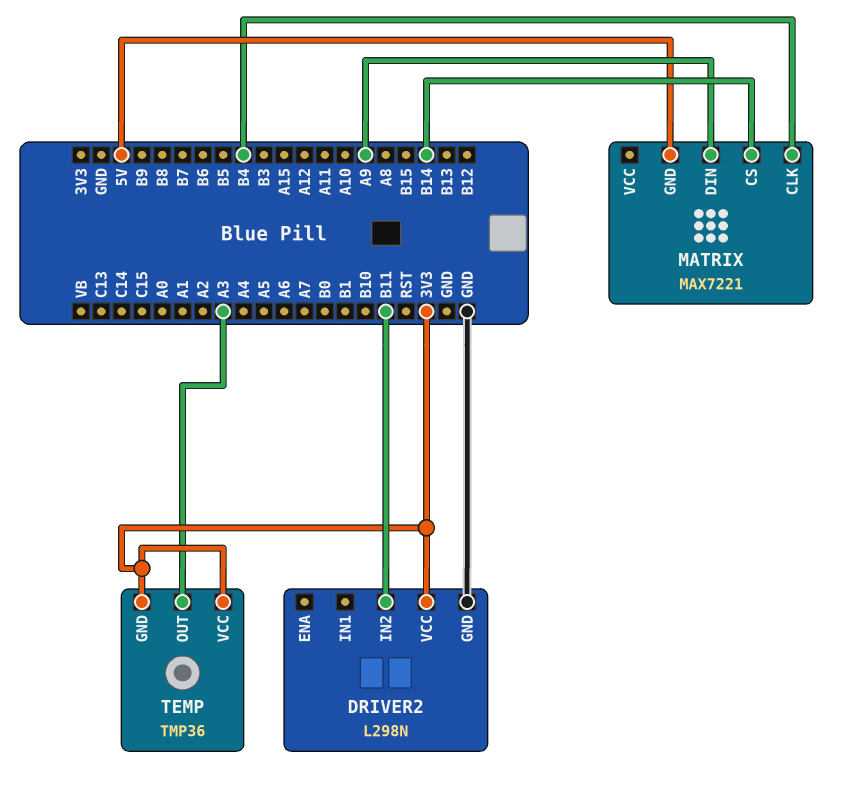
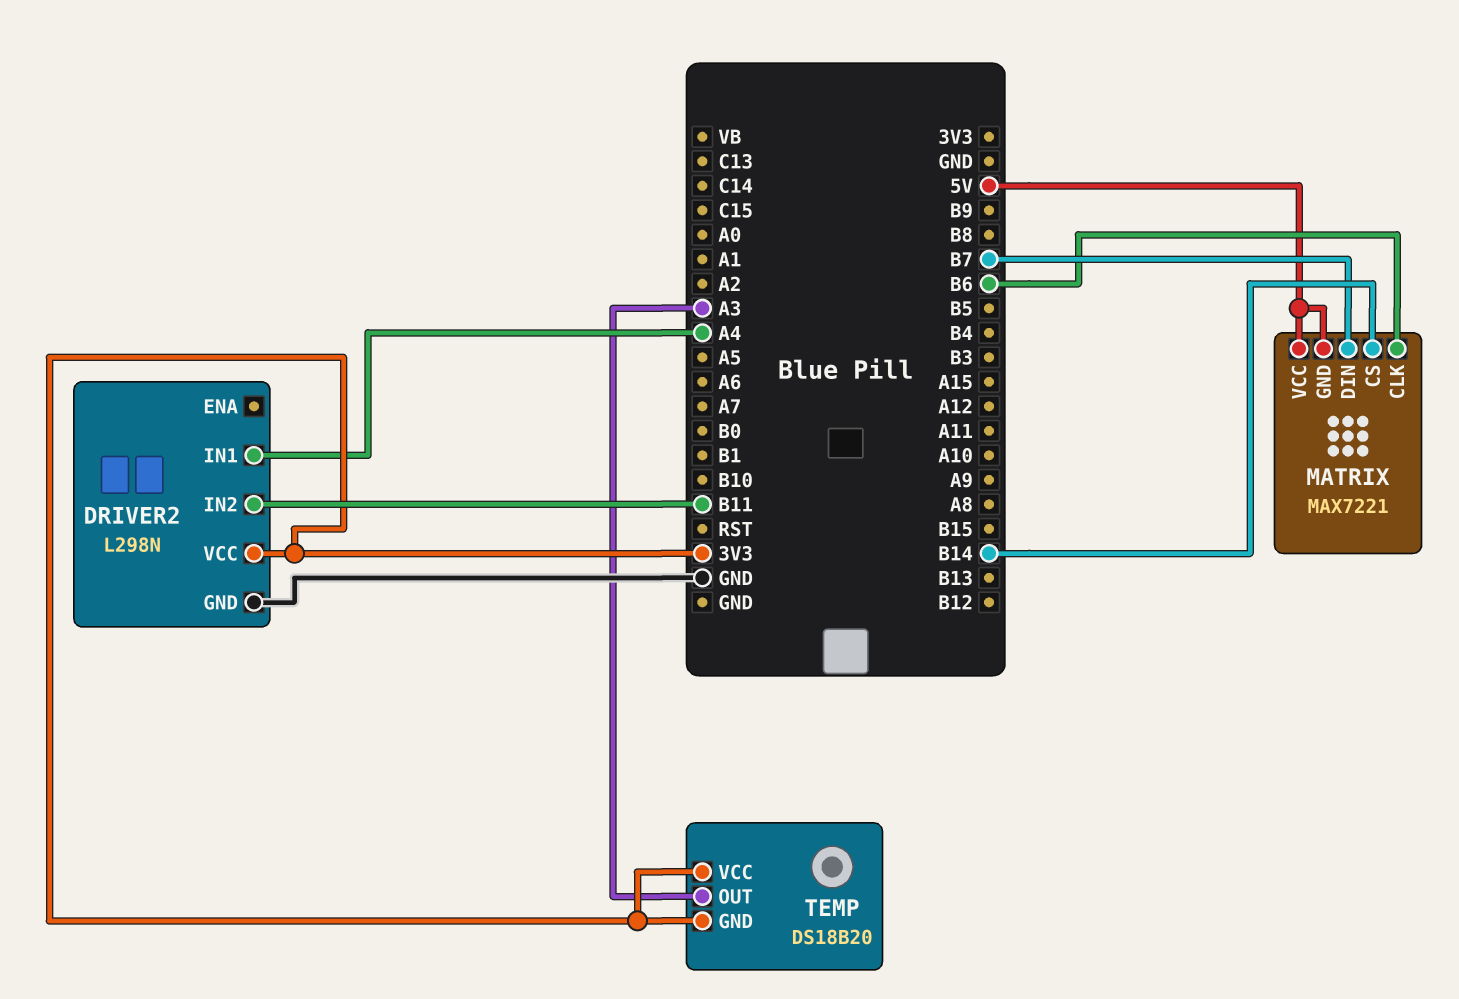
DRIVER2 pin IN1: none -> A4
MATRIX pin CLK: B4 -> B6
MATRIX pin DIN: A9 -> B7
MATRIX pin VCC: none -> 5V
TEMP: TMP36 -> DS18B20

